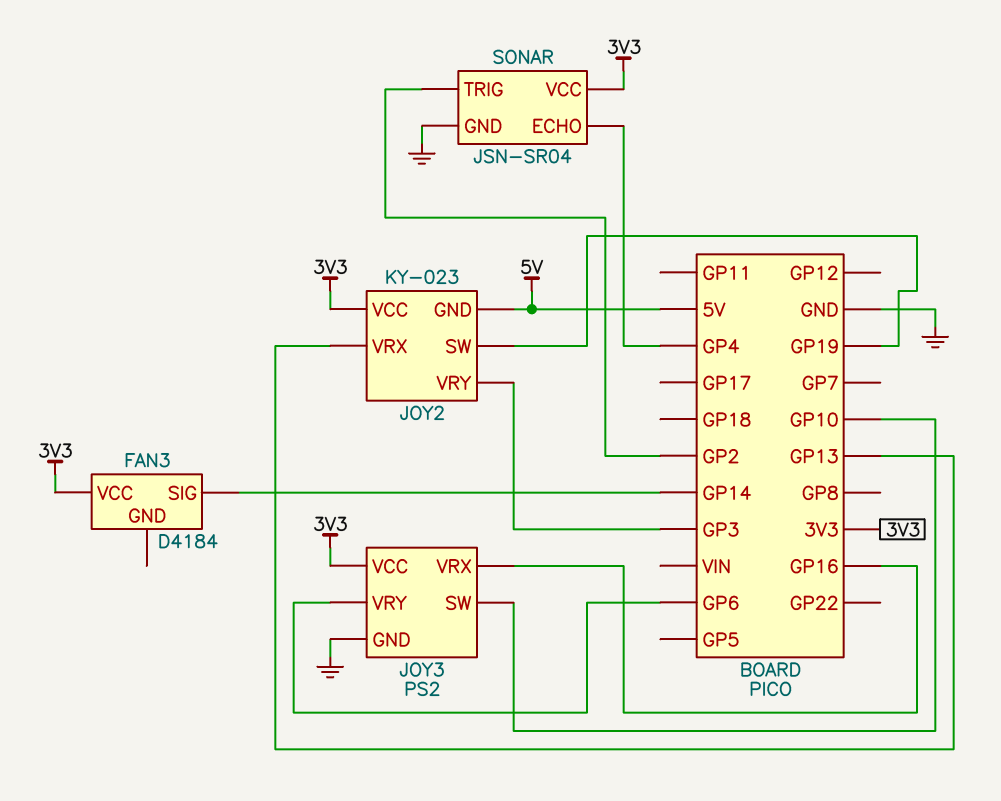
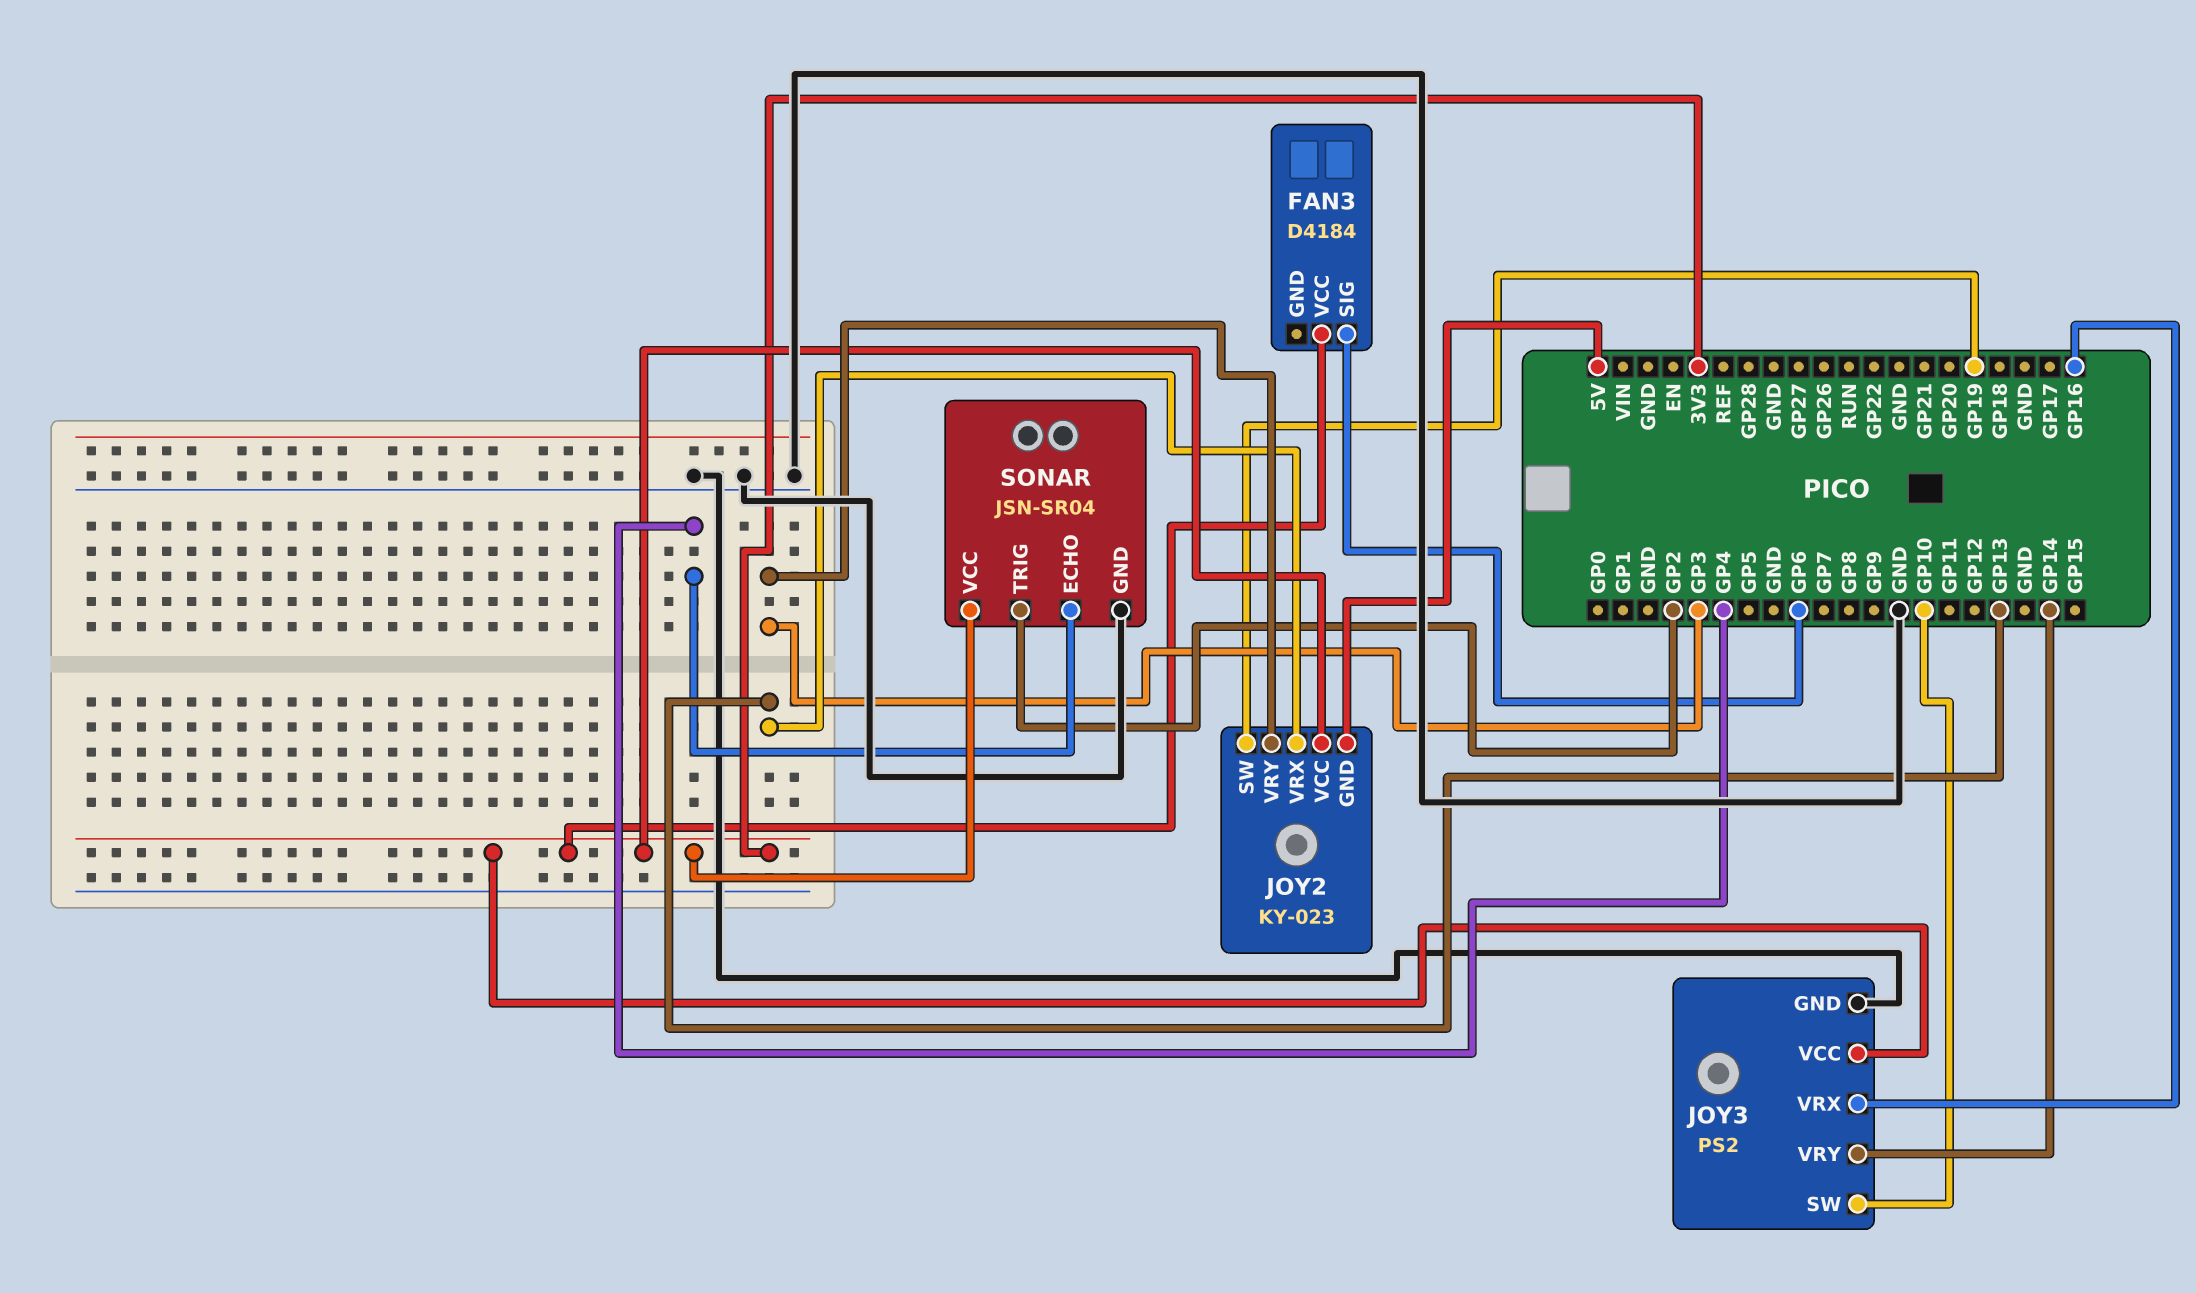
FAN3 pin SIG: GP14 -> GP6
JOY3 pin VRY: GP6 -> GP14

